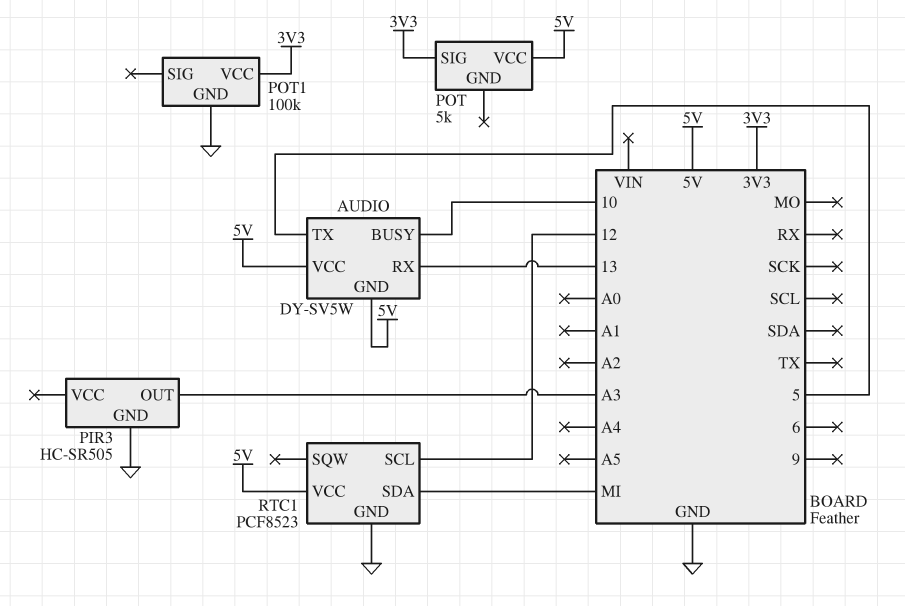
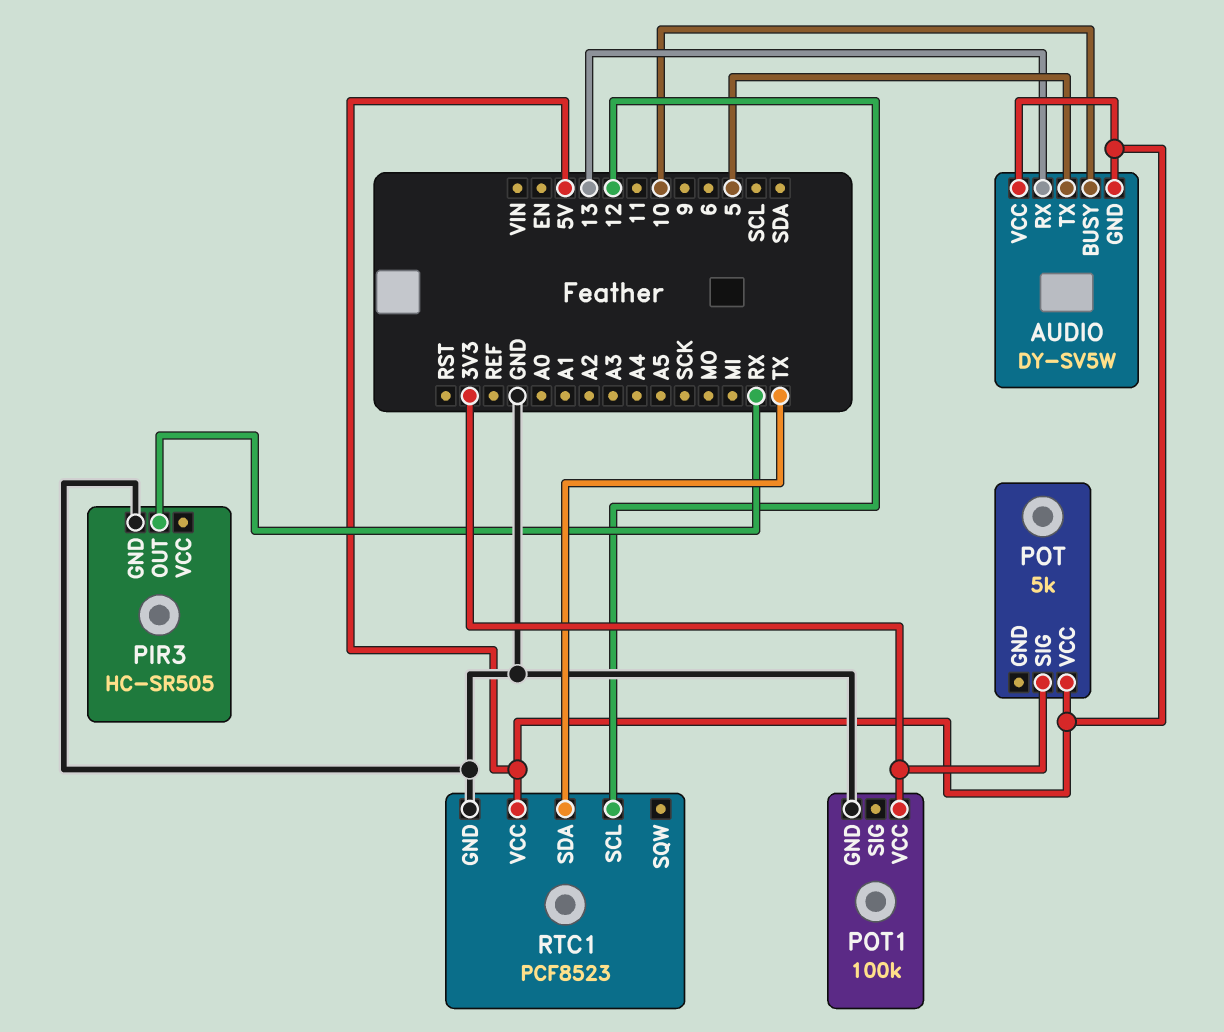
PIR3 pin OUT: A3 -> RX
RTC1 pin SDA: MI -> TX

